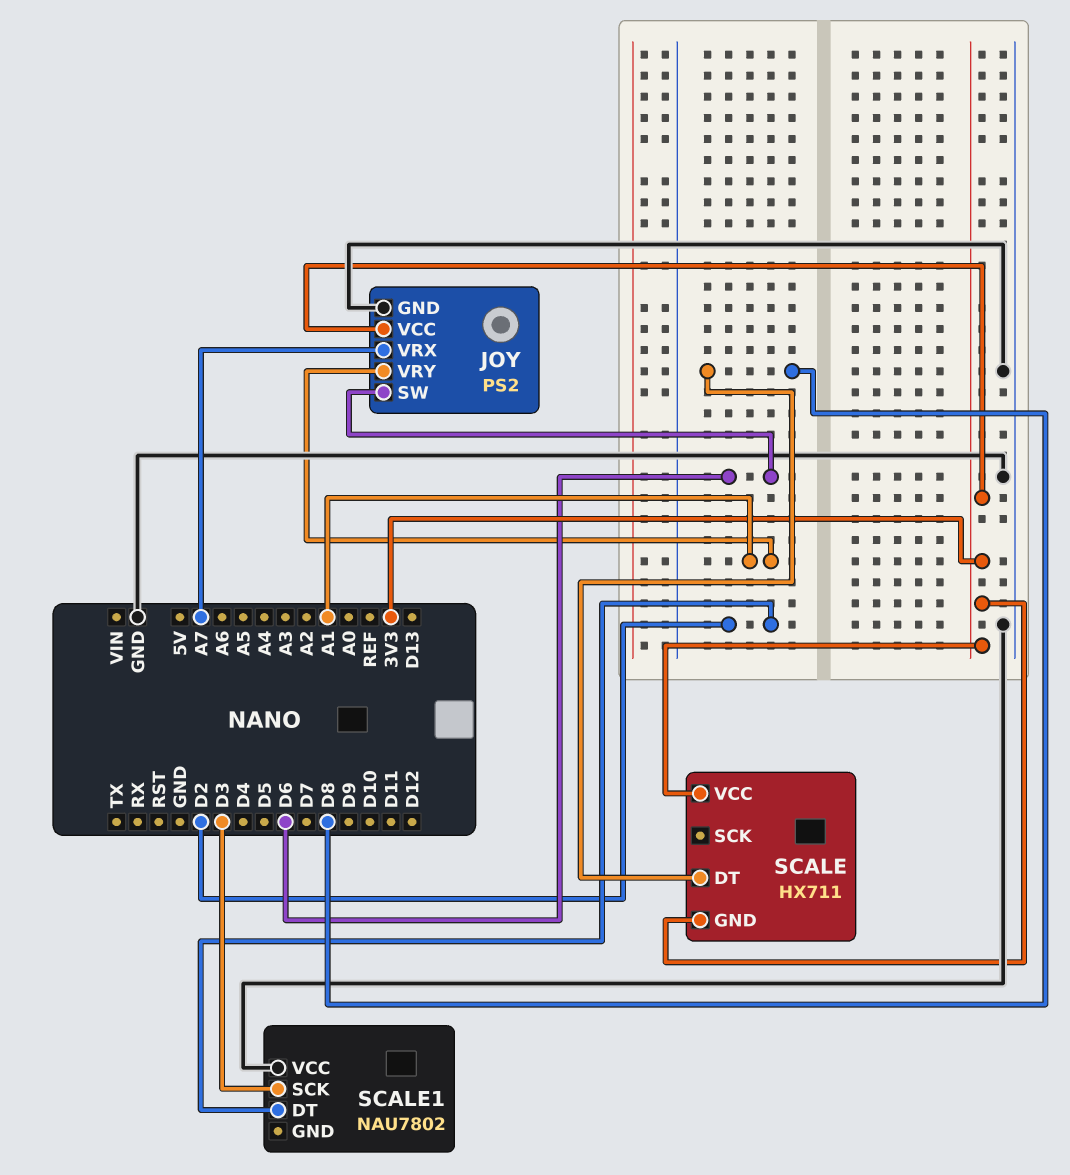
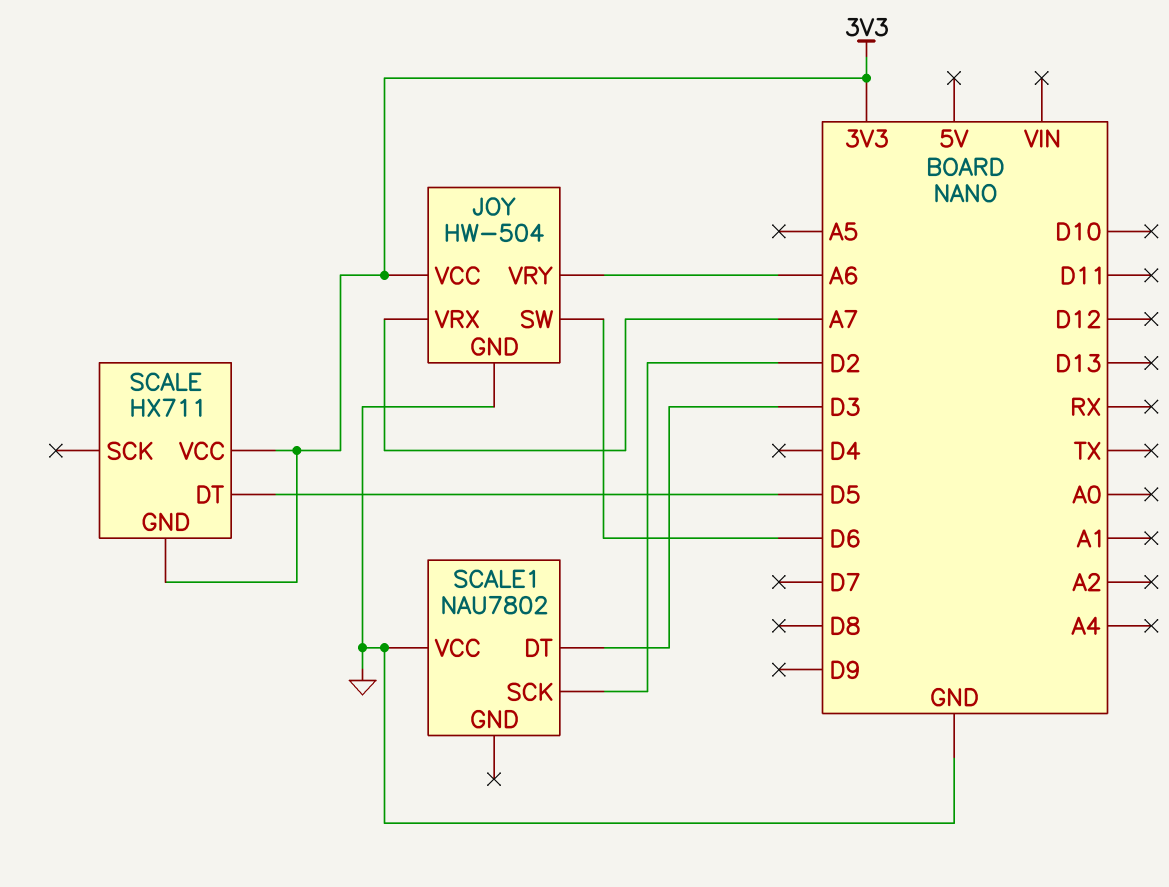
JOY: PS2 -> HW-504
JOY pin VRY: A1 -> A6
SCALE pin DT: D8 -> D5
SCALE1 pin DT: D2 -> D3
SCALE1 pin SCK: D3 -> D2

